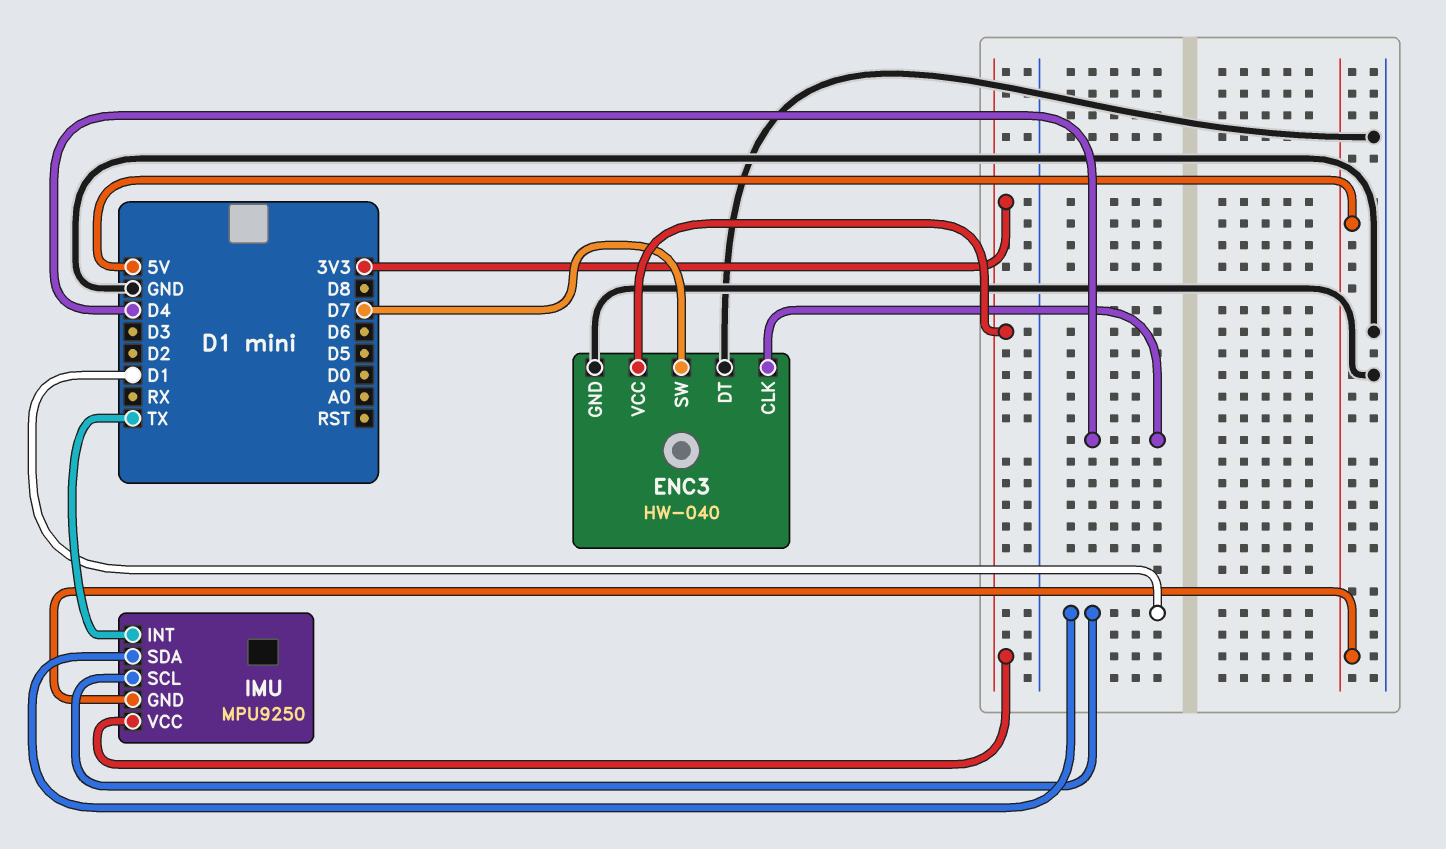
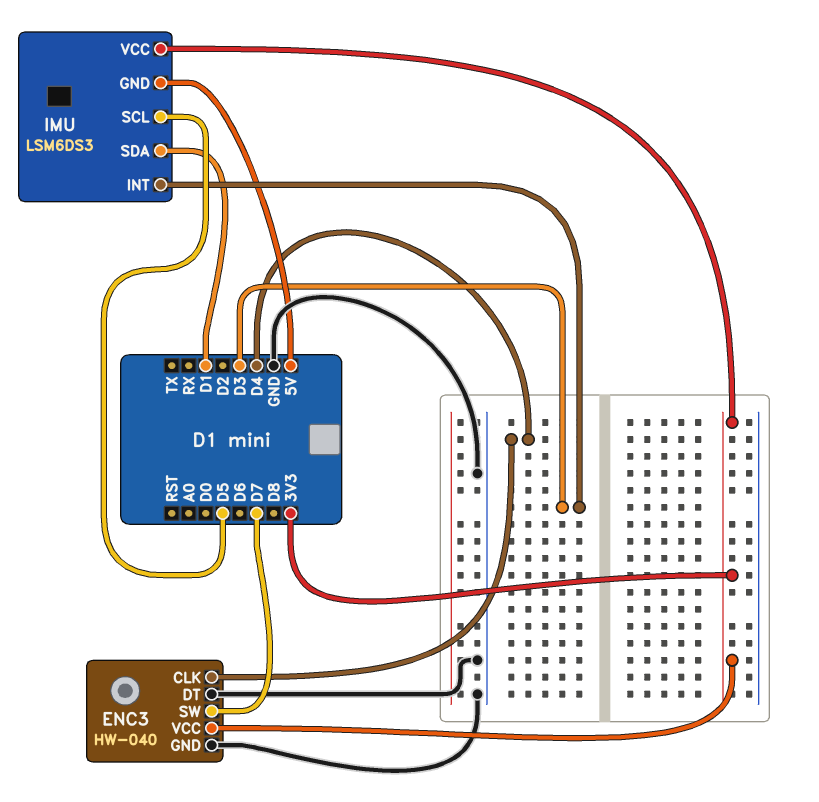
IMU: MPU9250 -> LSM6DS3
IMU pin INT: TX -> D3
IMU pin SCL: D1 -> D5

